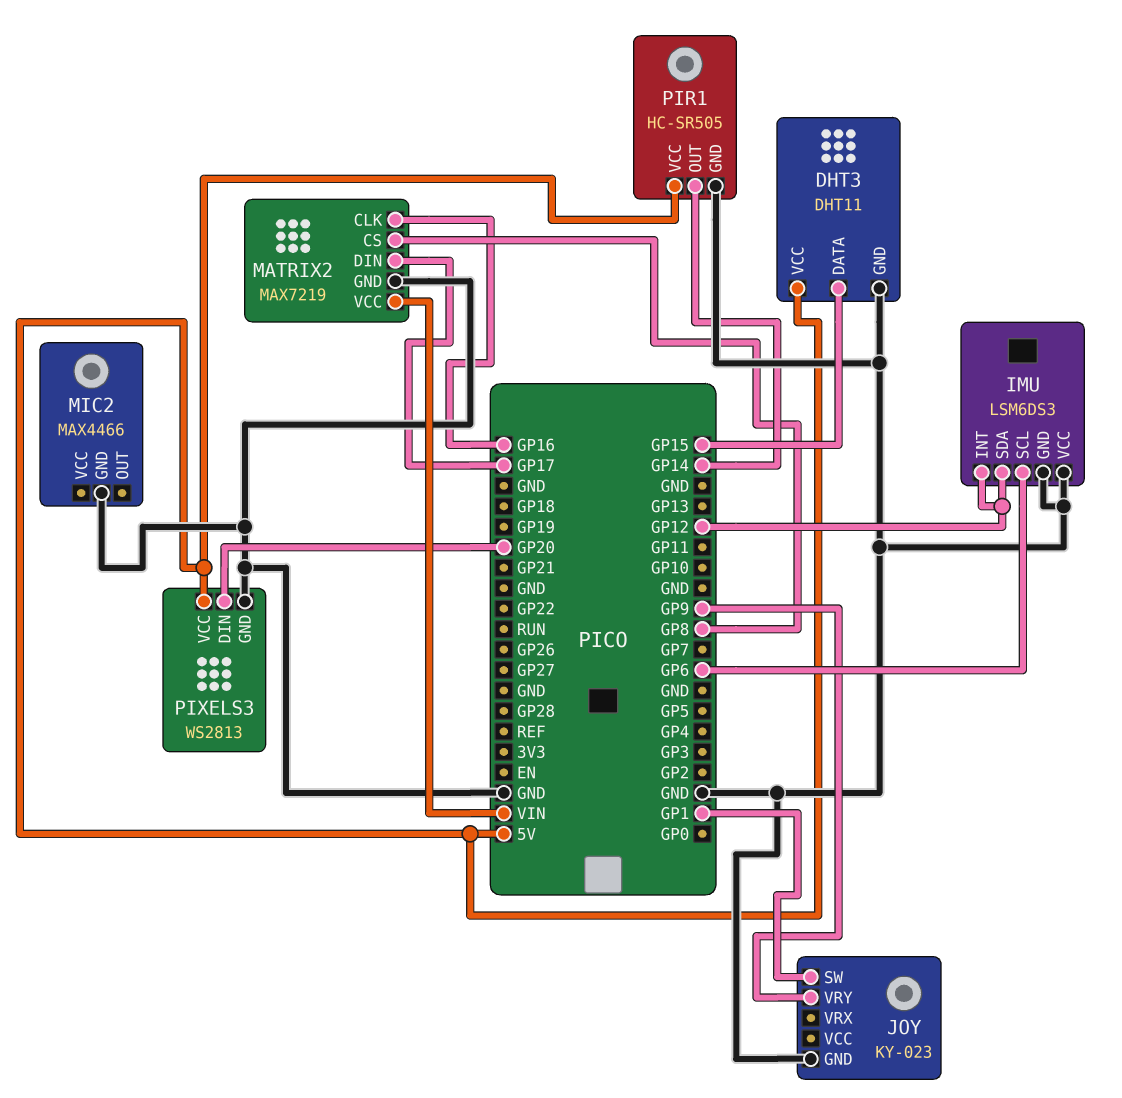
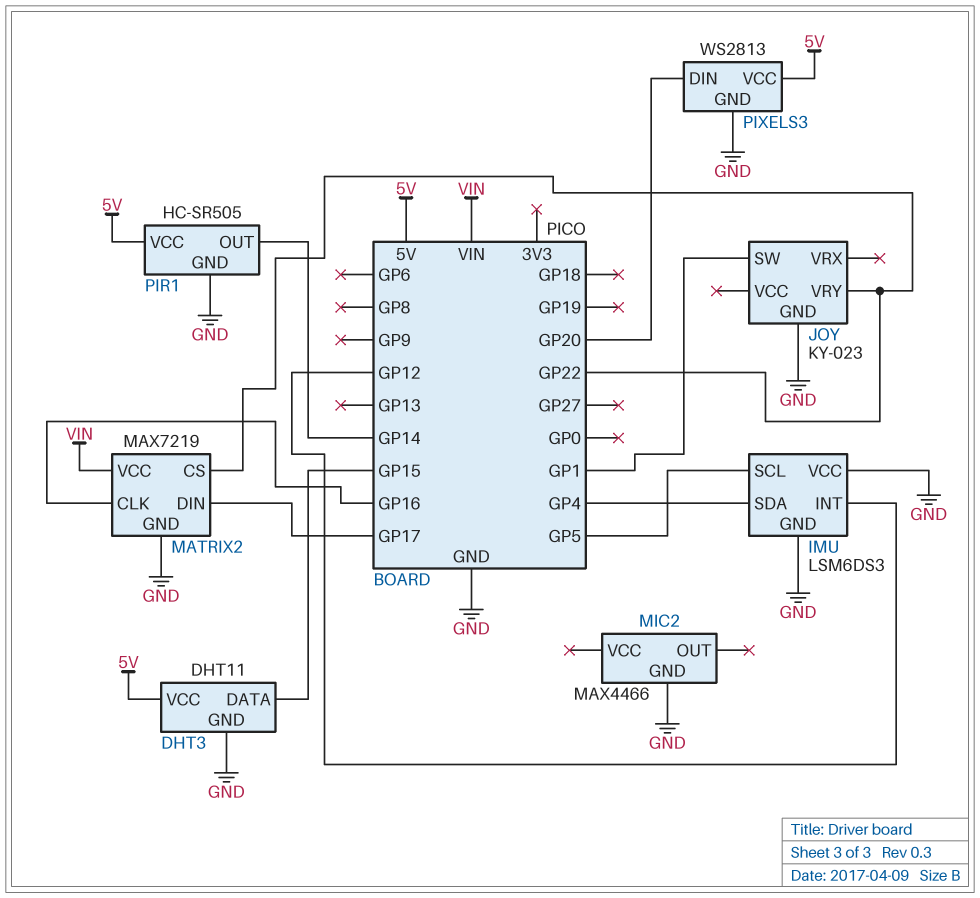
IMU pin SCL: GP6 -> GP5
IMU pin SDA: GP12 -> GP4
JOY pin VRY: GP9 -> GP22
MATRIX2 pin CS: GP8 -> GP22

